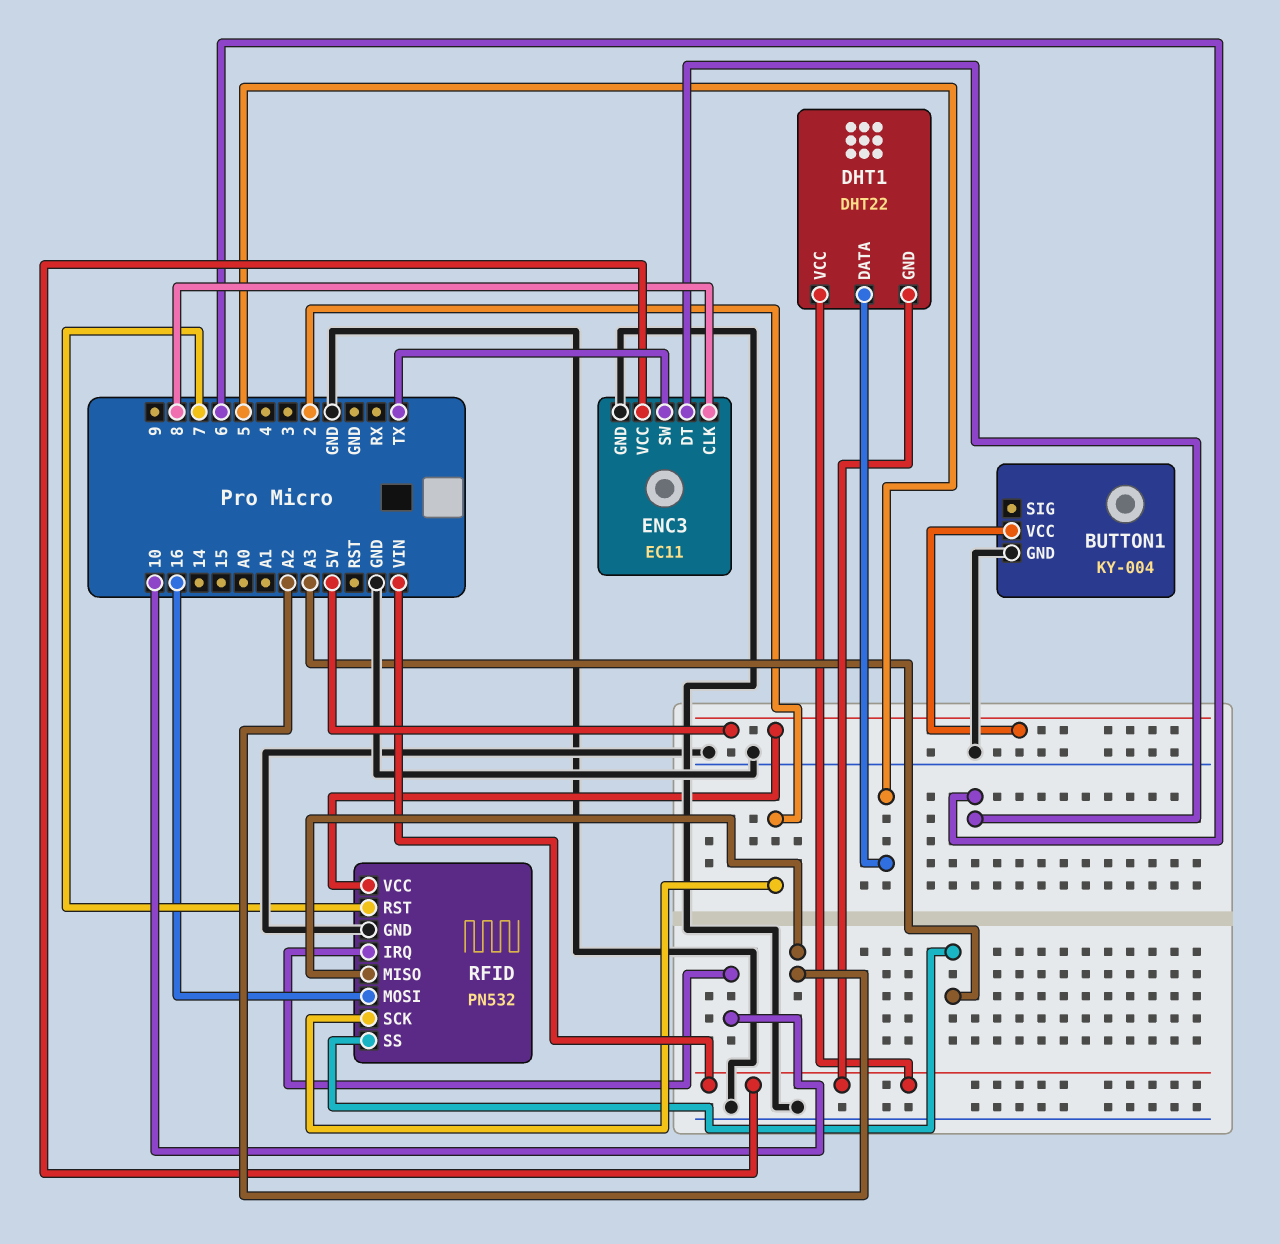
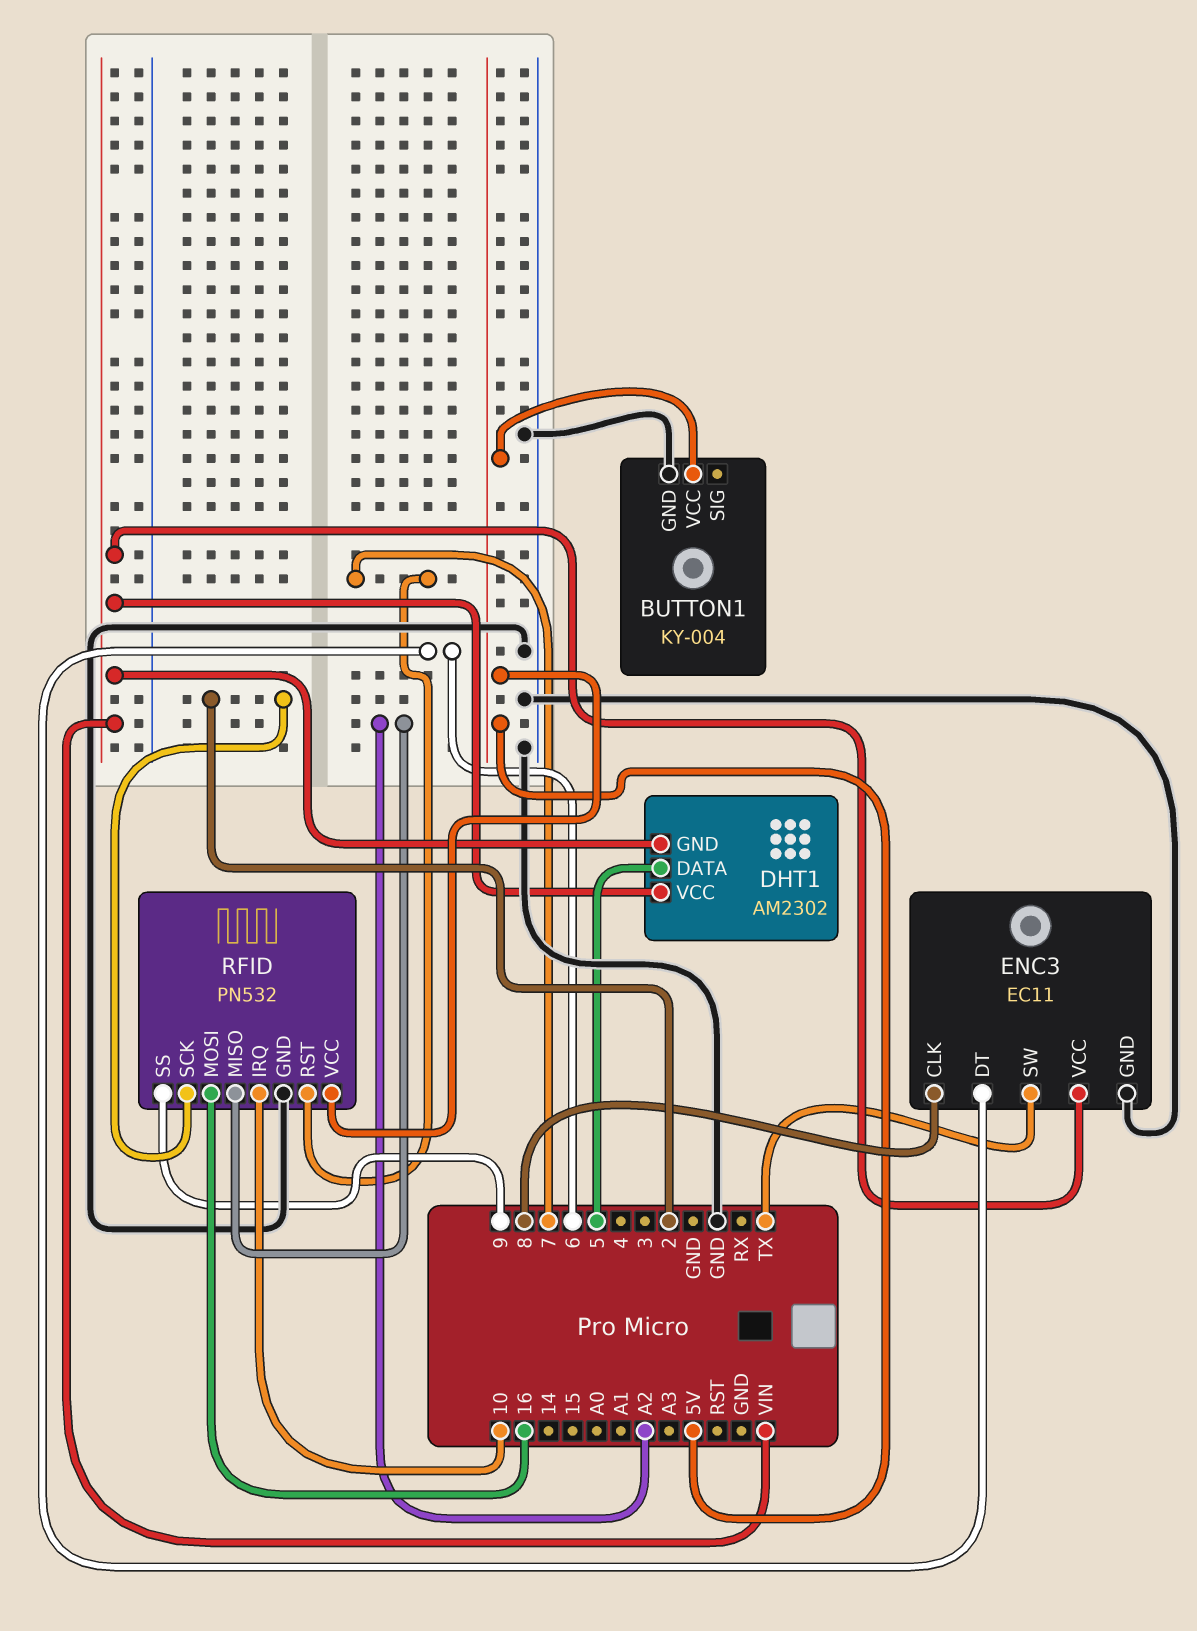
DHT1: DHT22 -> AM2302
RFID pin SS: A3 -> 9

